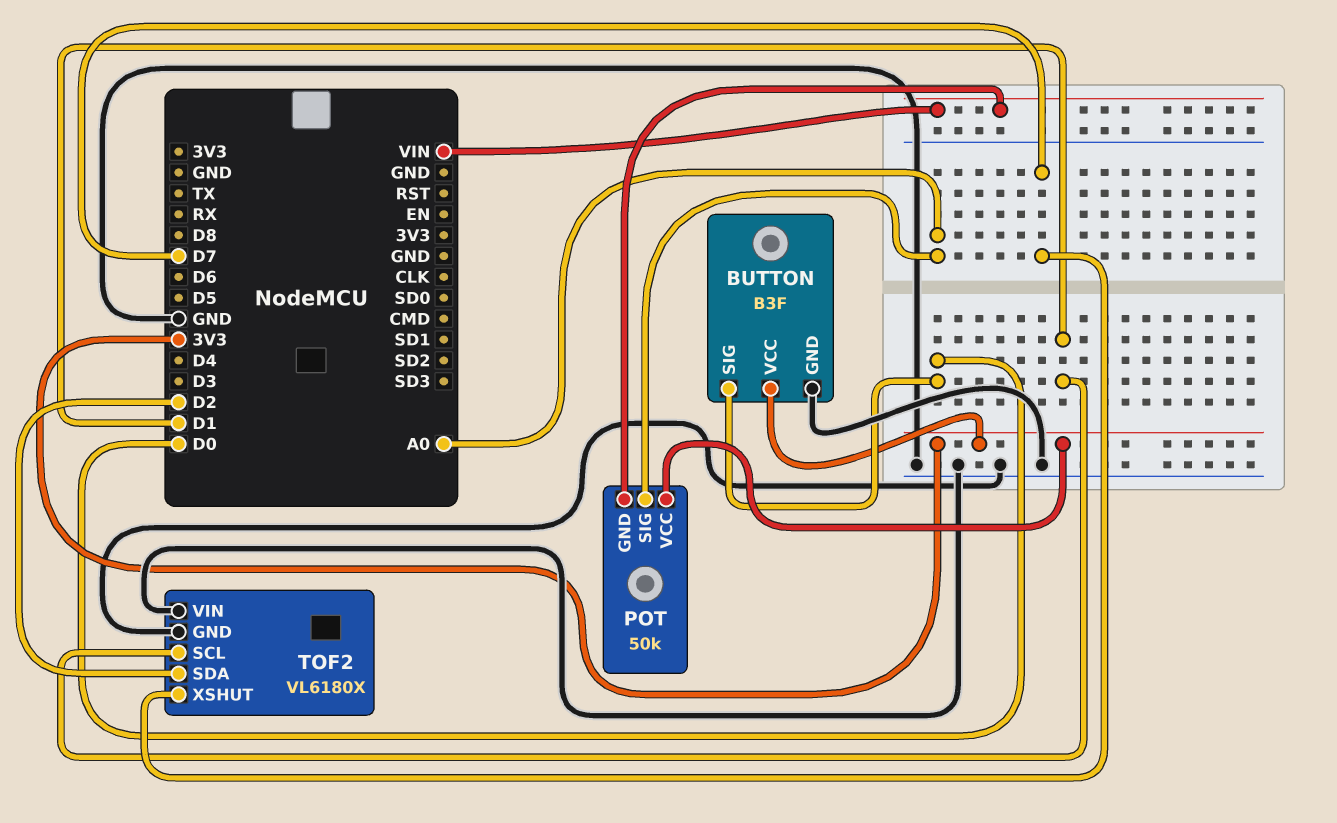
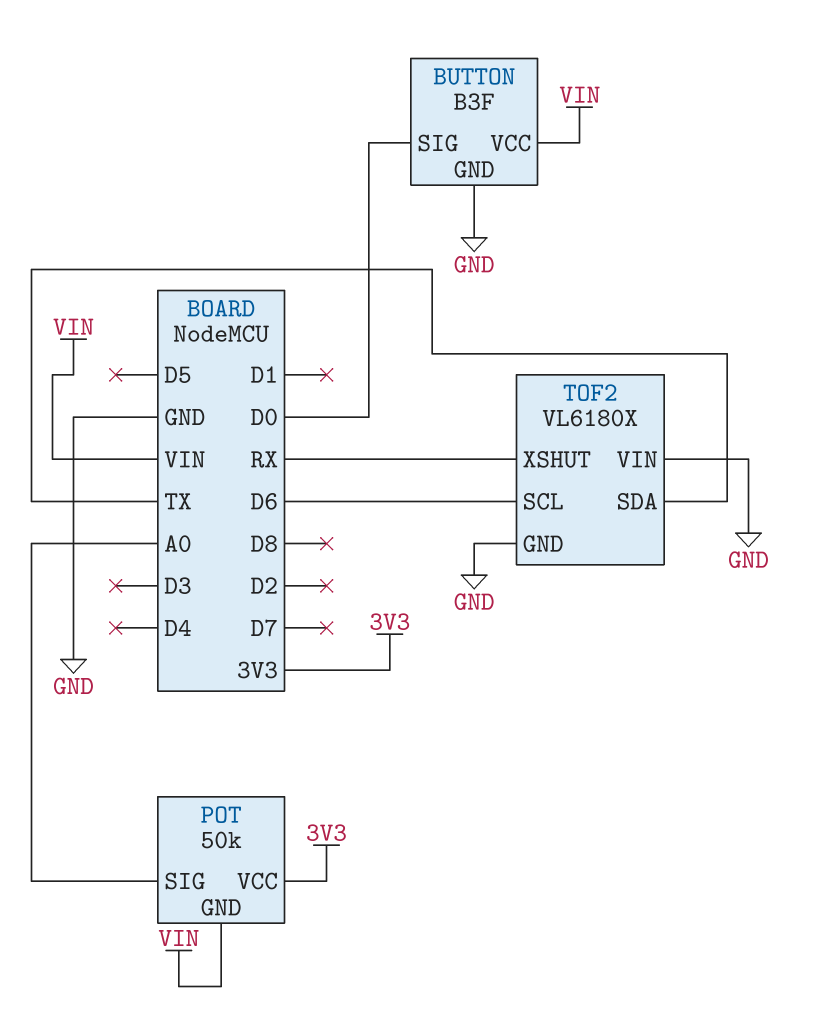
BUTTON pin VCC: 3V3 -> VIN
TOF2 pin SCL: D1 -> D6
TOF2 pin SDA: D2 -> TX
TOF2 pin XSHUT: D7 -> RX

